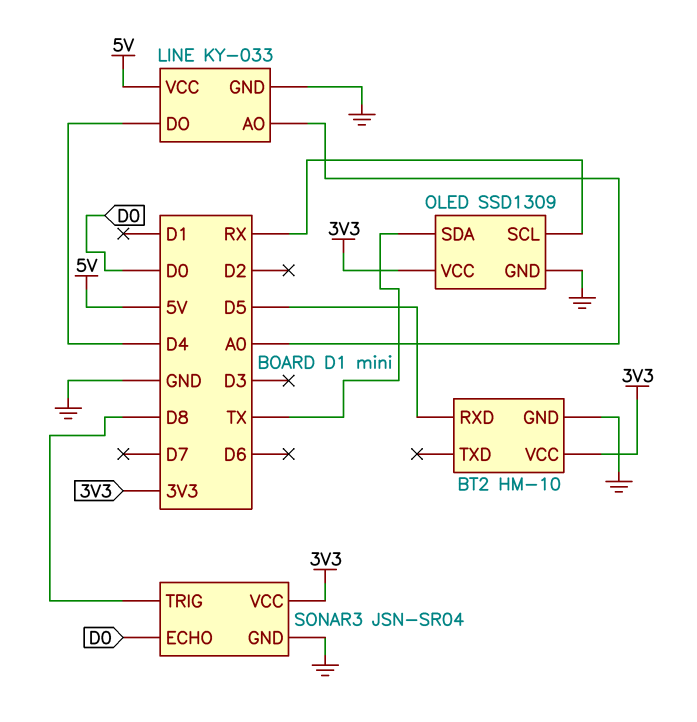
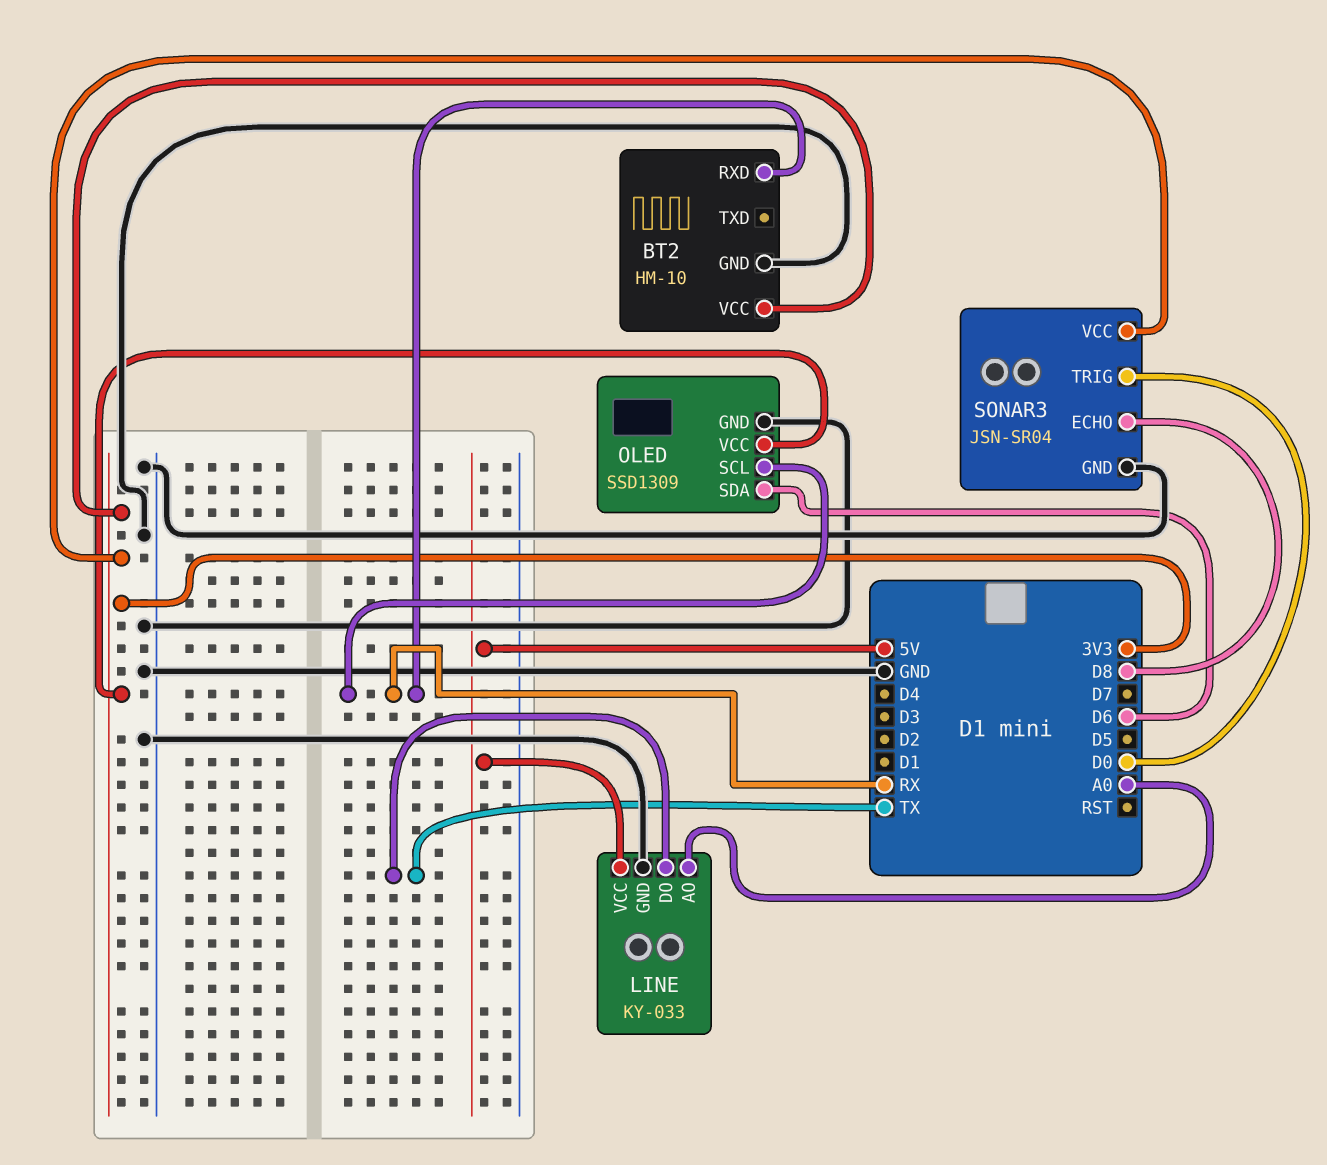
BT2 pin RXD: D5 -> RX
LINE pin DO: D4 -> TX
OLED pin SDA: TX -> D6
SONAR3 pin ECHO: D0 -> D8
SONAR3 pin TRIG: D8 -> D0

